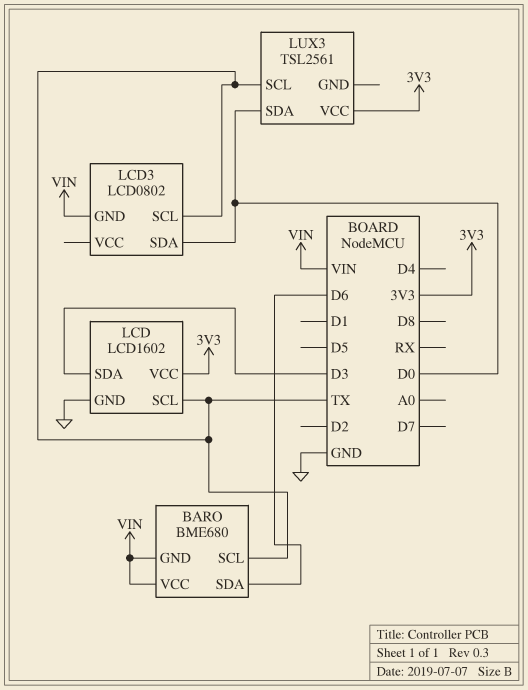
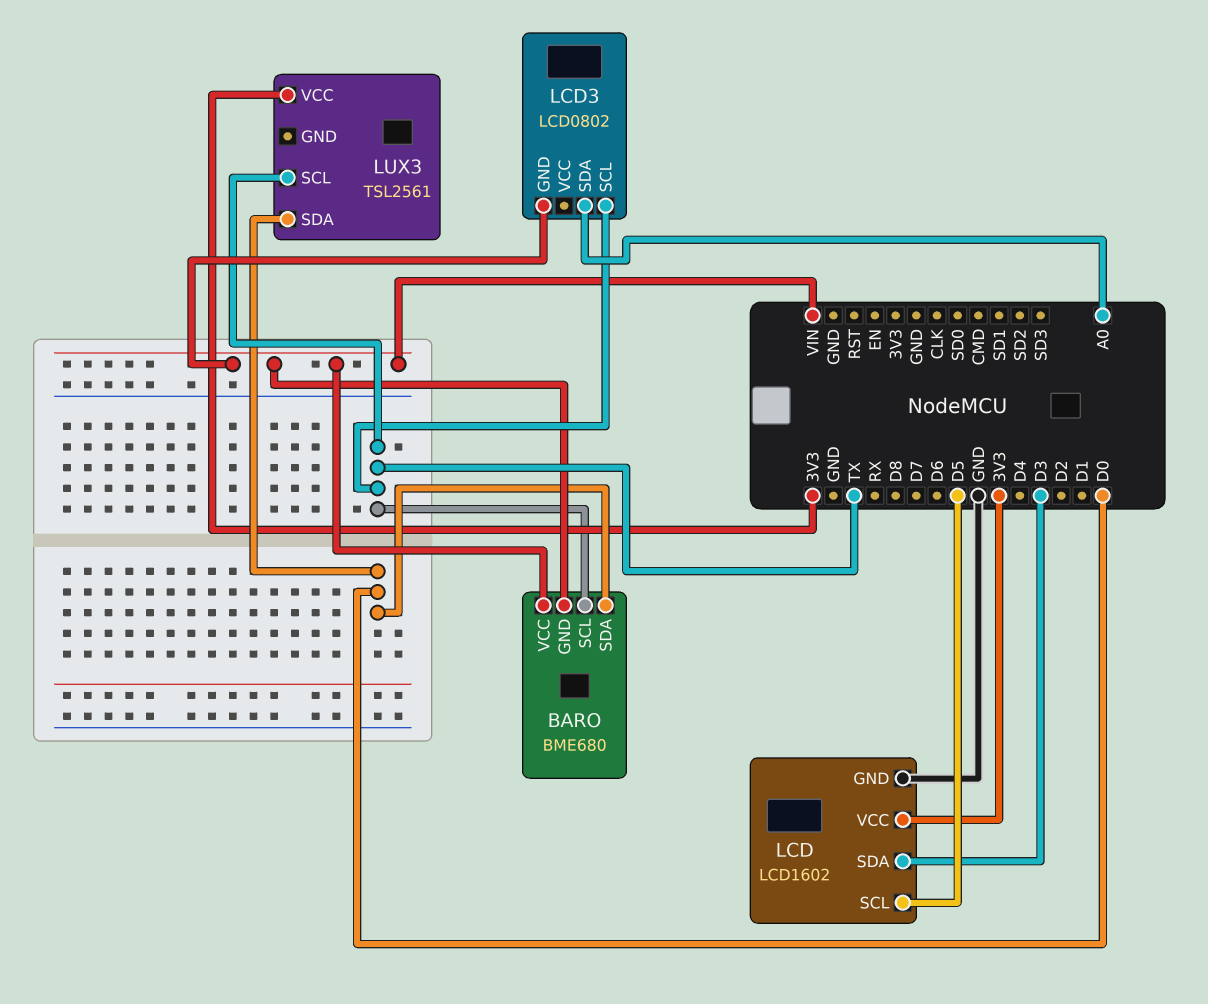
BARO pin SDA: D6 -> D0
LCD pin SCL: TX -> D5
LCD3 pin SDA: D0 -> A0

